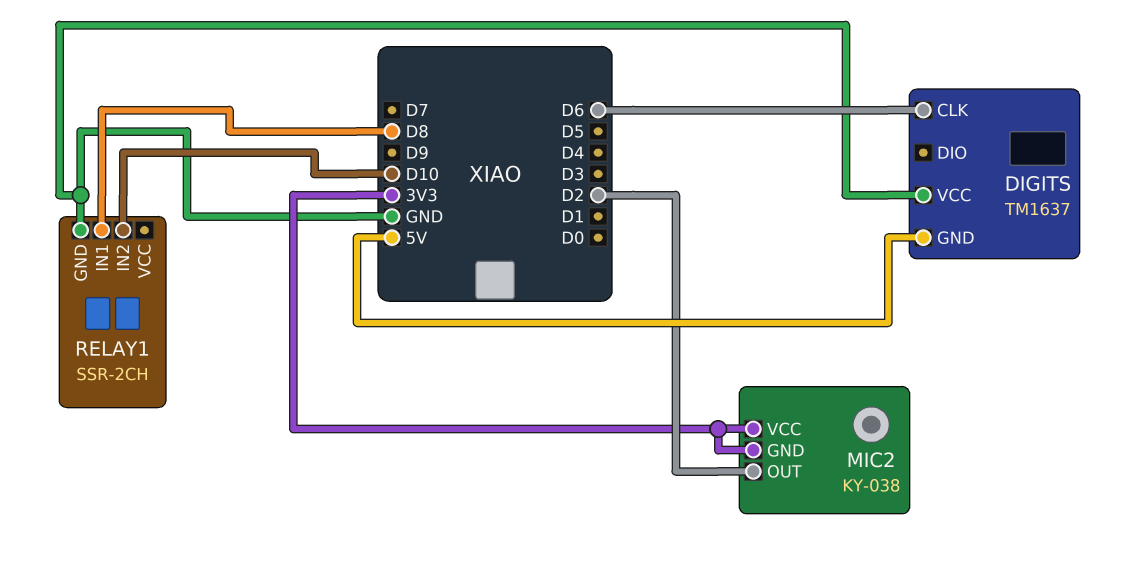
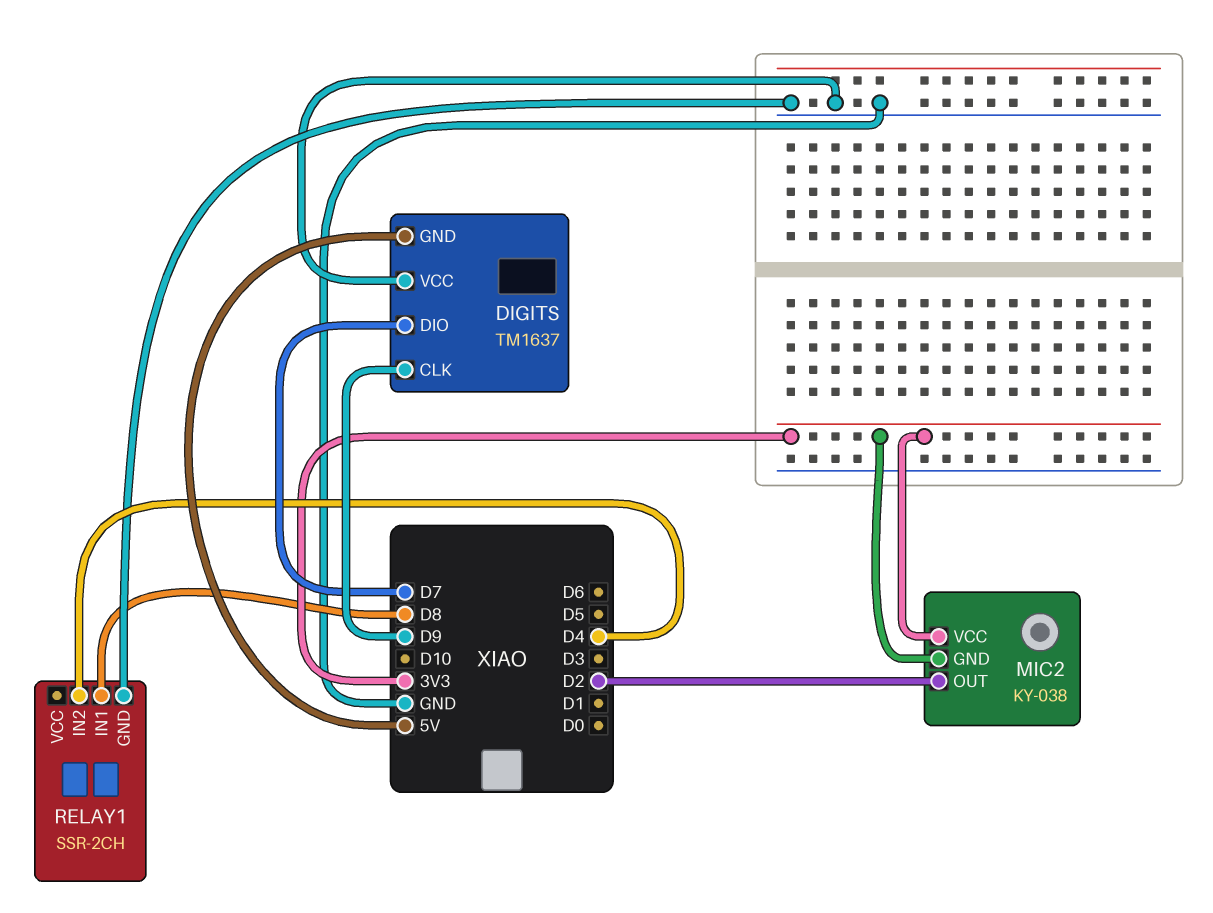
DIGITS pin CLK: D6 -> D9
DIGITS pin DIO: none -> D7
RELAY1 pin IN2: D10 -> D4

